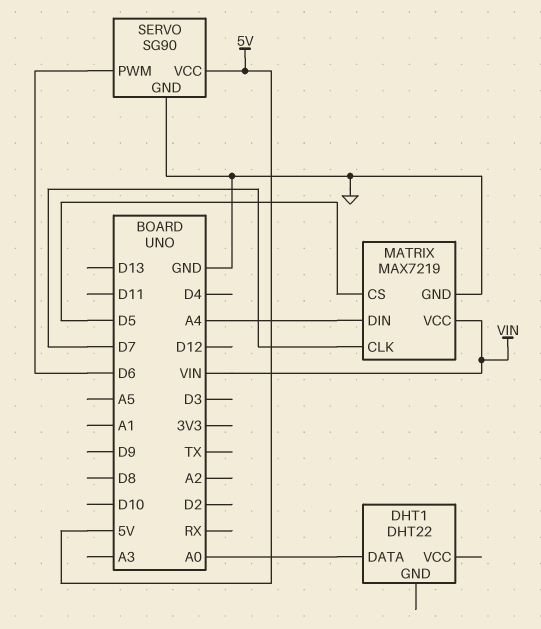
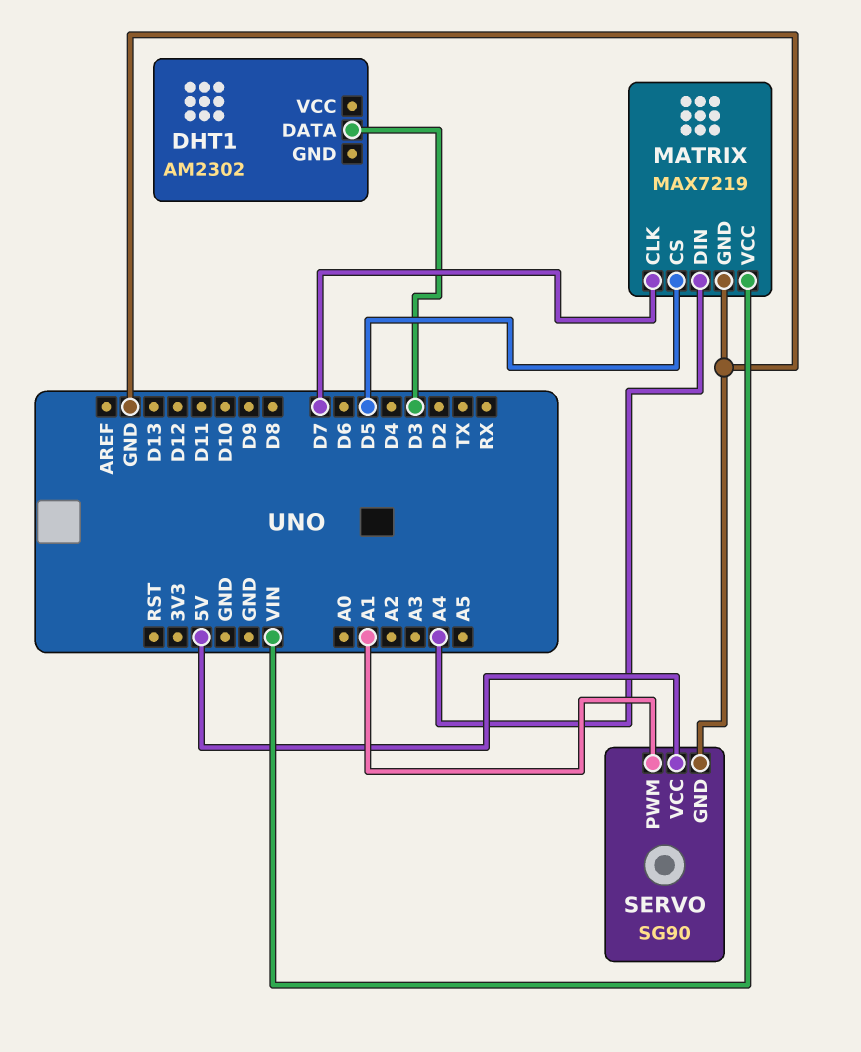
DHT1: DHT22 -> AM2302
DHT1 pin DATA: A0 -> D3
SERVO pin PWM: D6 -> A1

